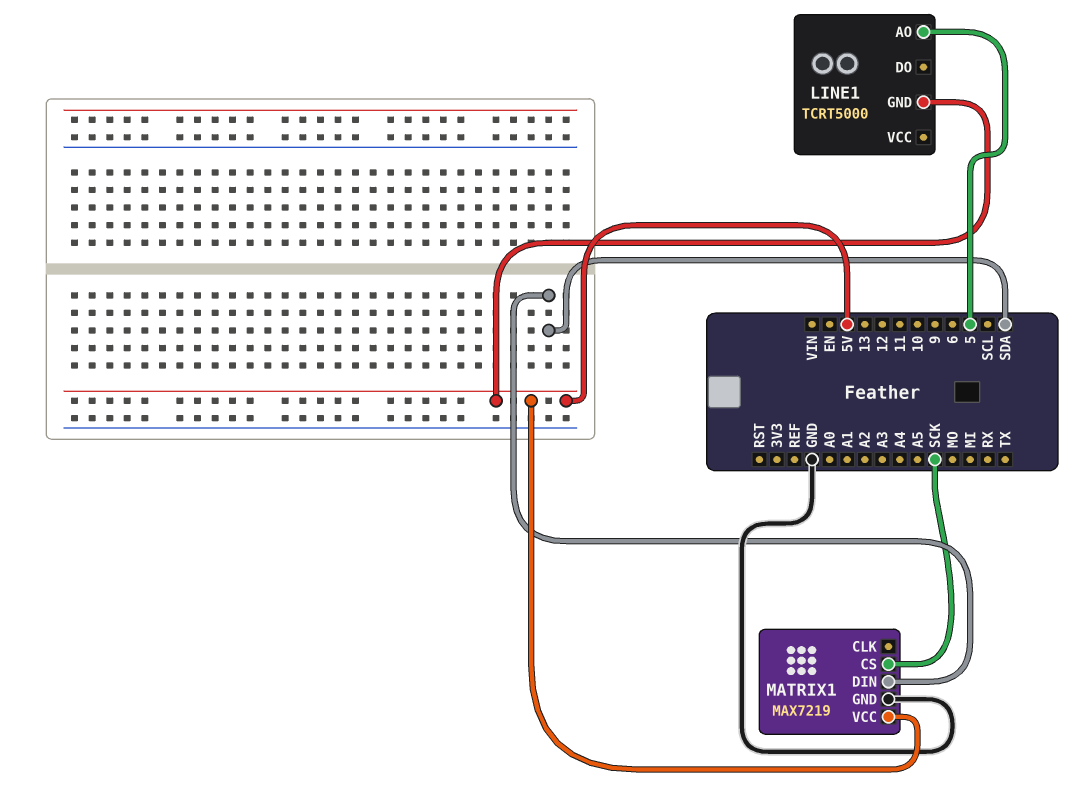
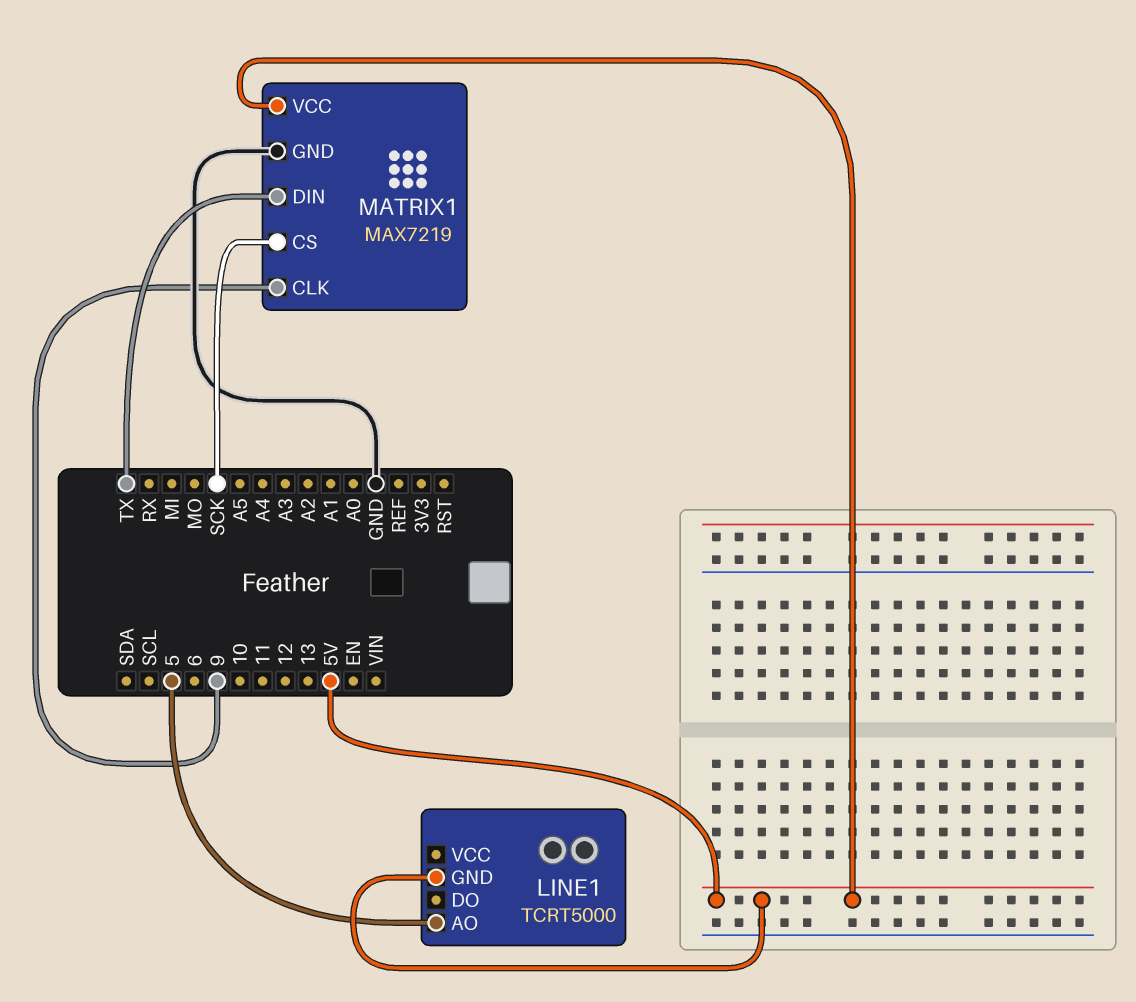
MATRIX1 pin CLK: none -> 9
MATRIX1 pin DIN: SDA -> TX

